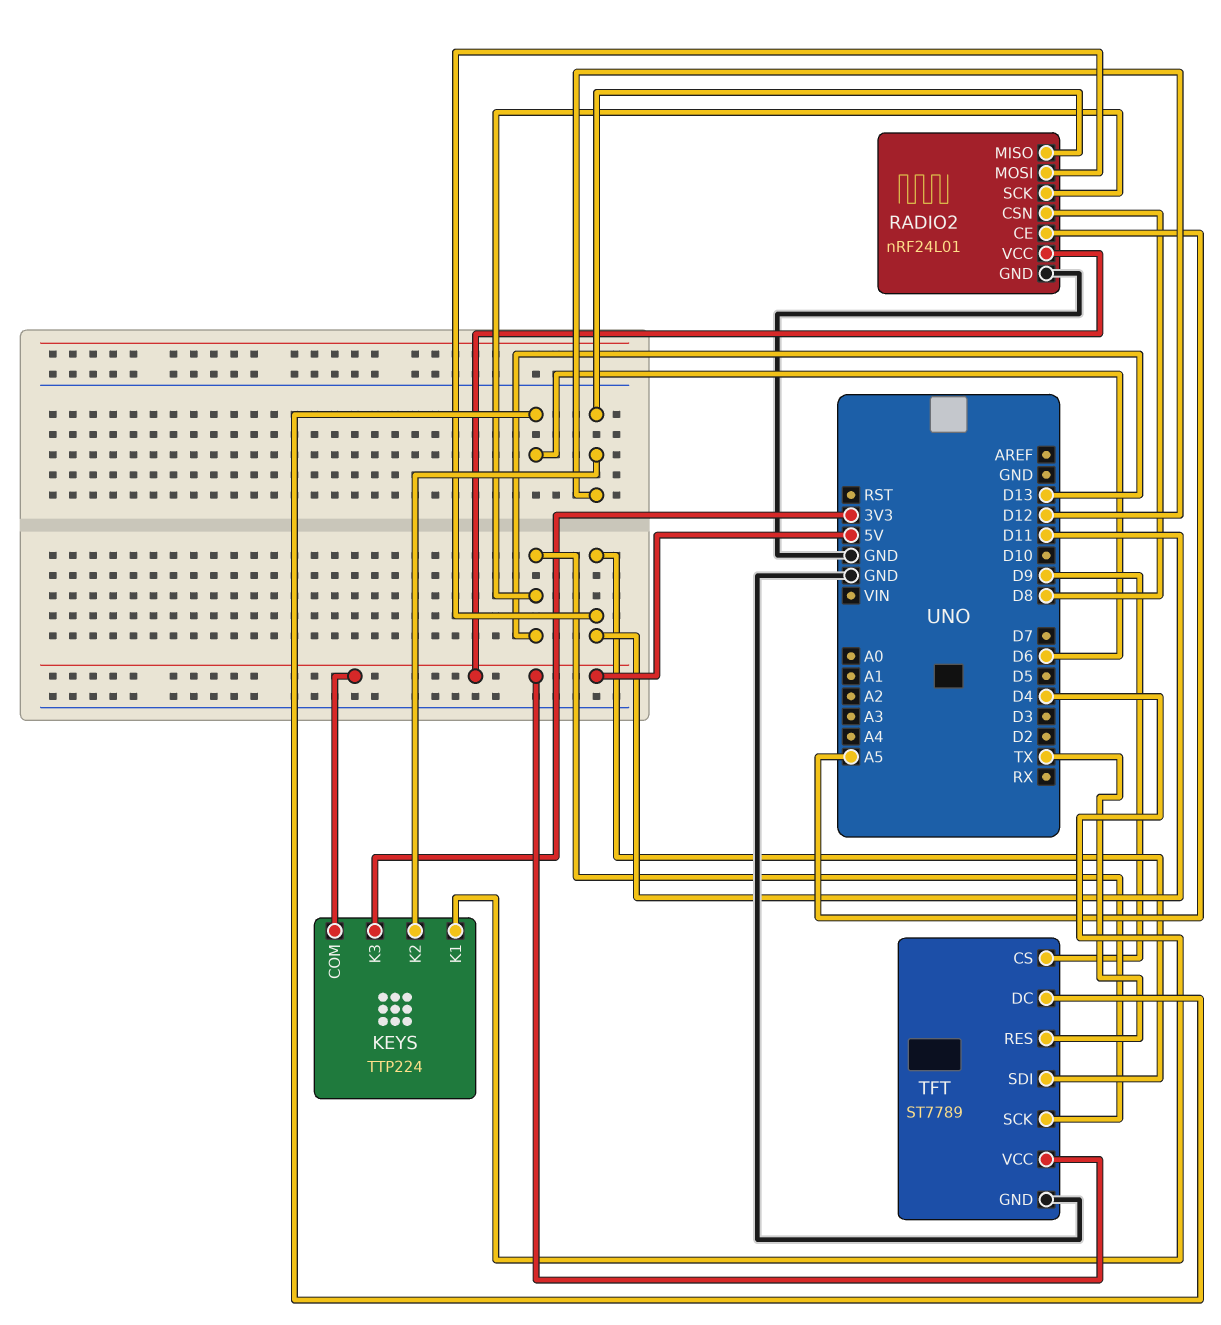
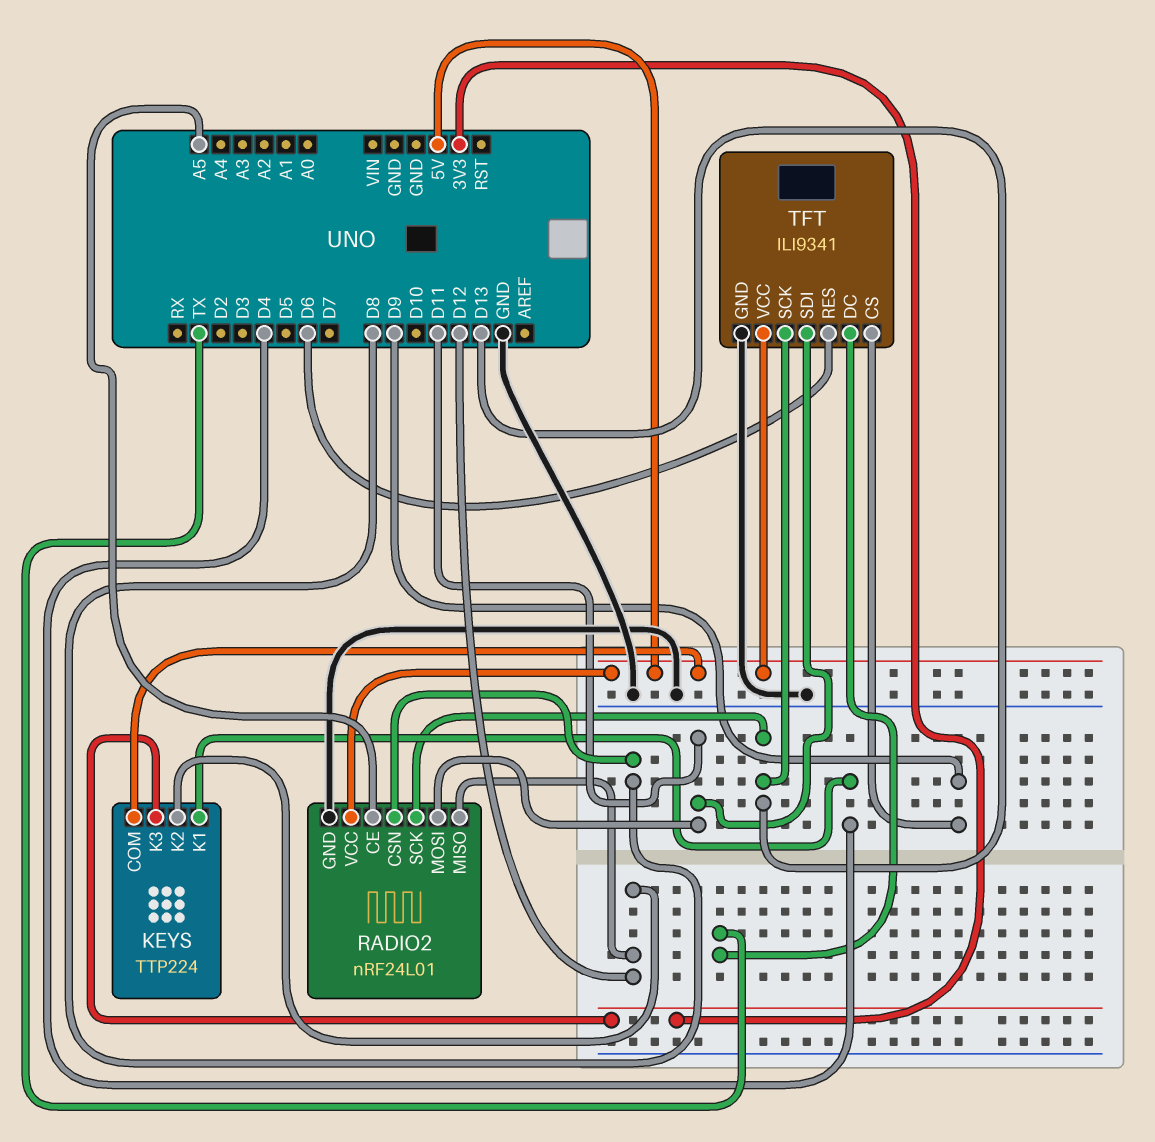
TFT: ST7789 -> ILI9341
TFT pin DC: D6 -> TX
TFT pin RES: TX -> D6

